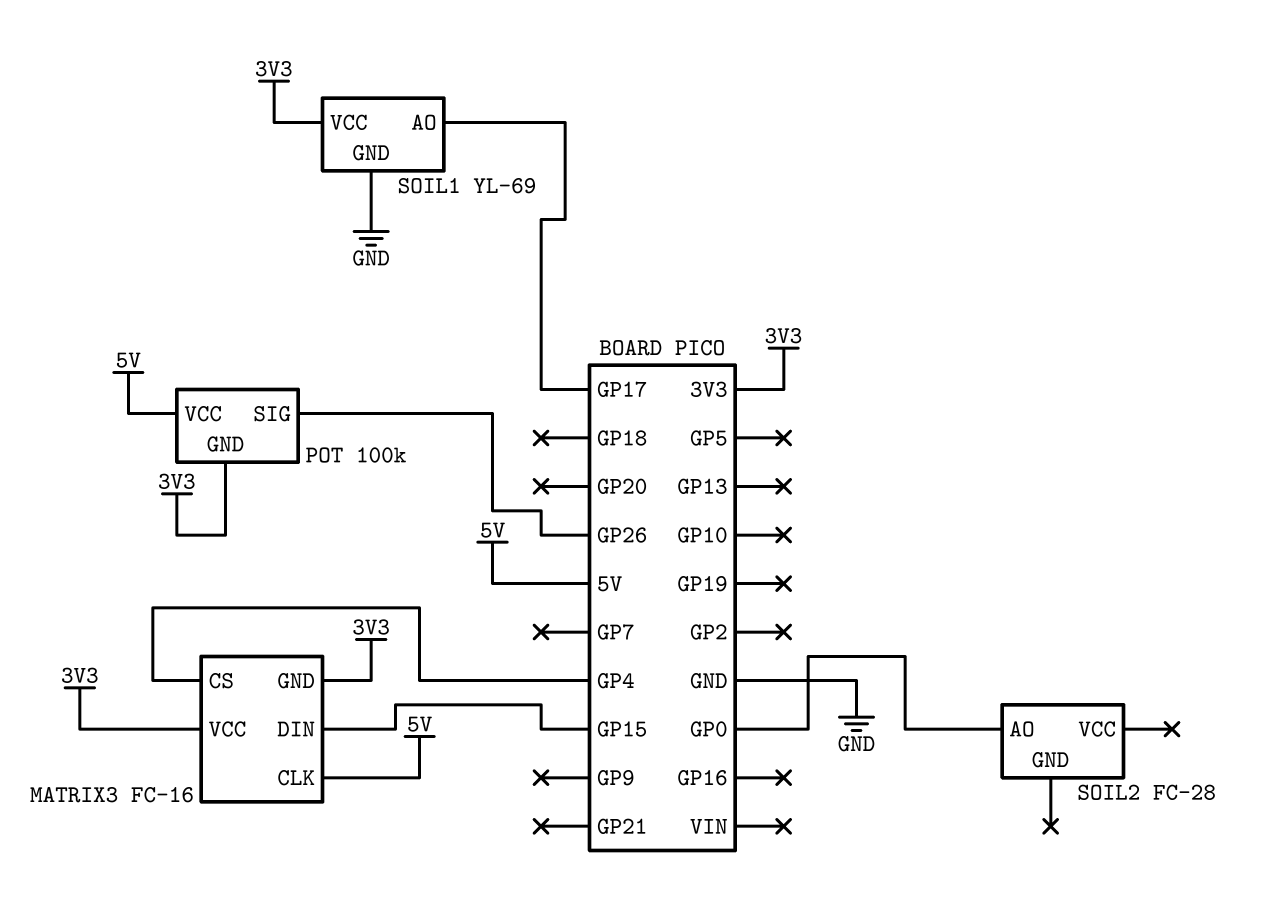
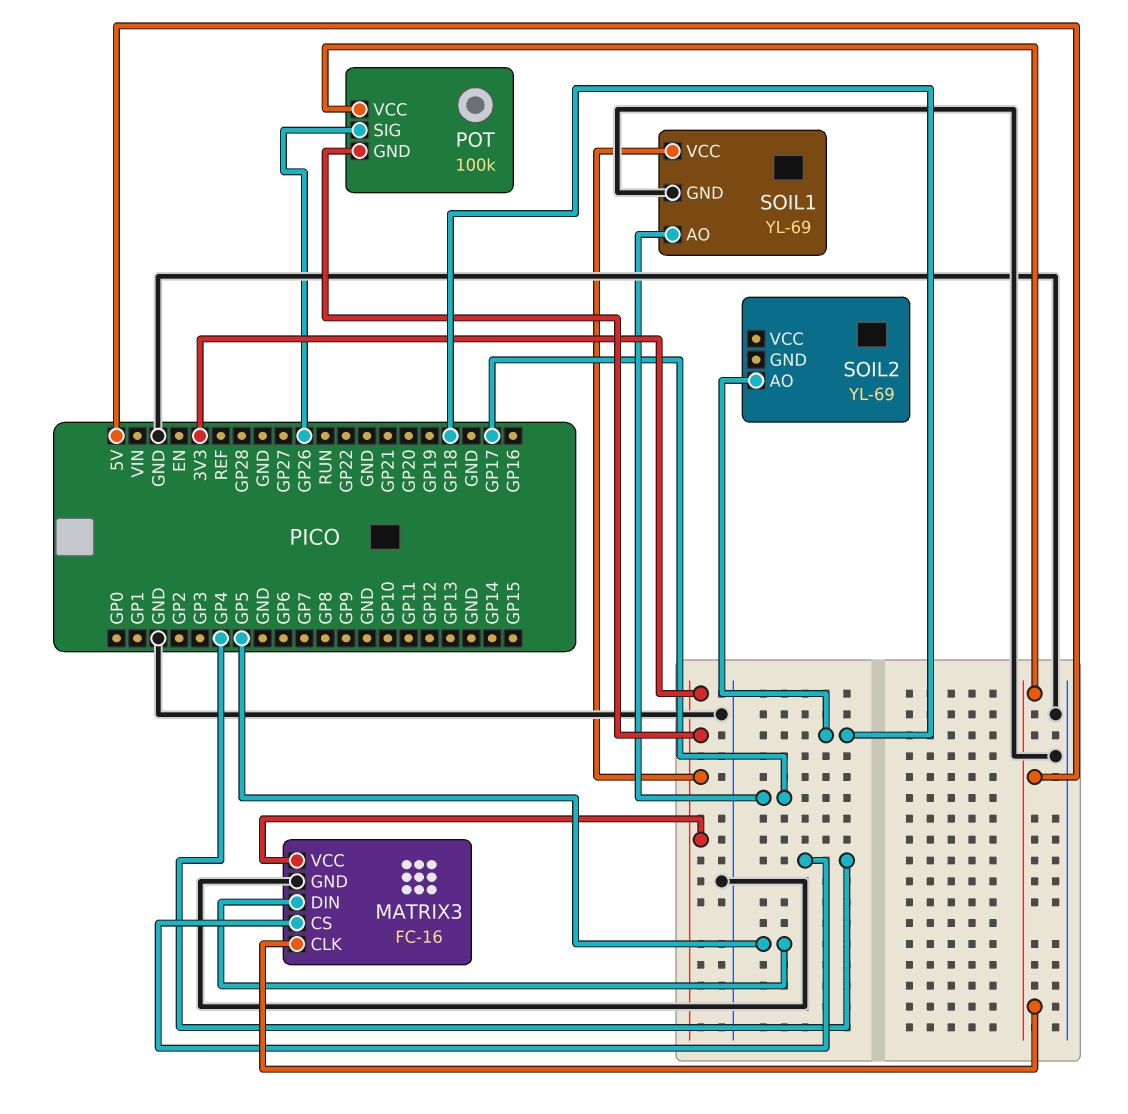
MATRIX3 pin DIN: GP15 -> GP5
MATRIX3 pin GND: 3V3 -> GND
SOIL2: FC-28 -> YL-69
SOIL2 pin AO: GP0 -> GP18

